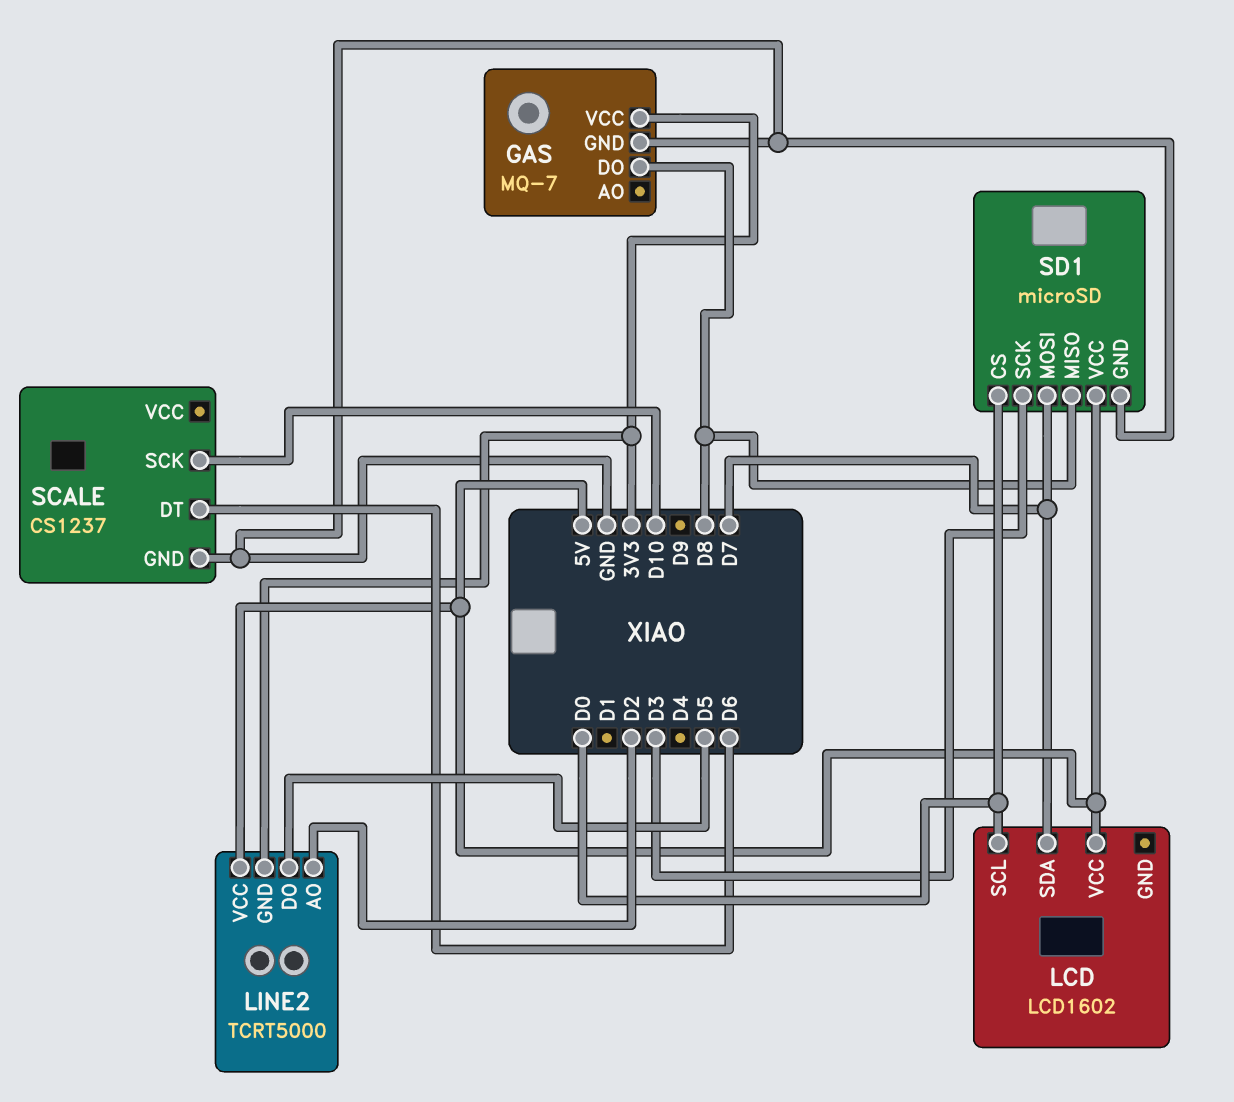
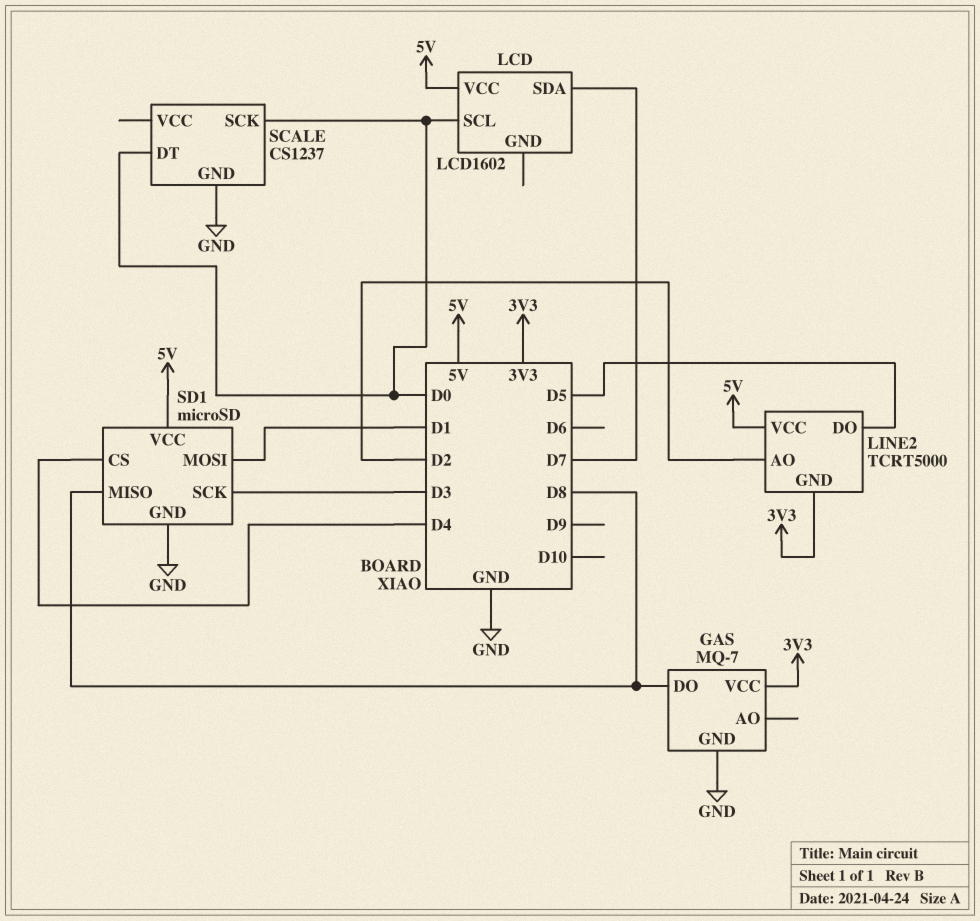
SCALE pin DT: D6 -> D0
SCALE pin SCK: D10 -> D0
SD1 pin CS: D0 -> D4
SD1 pin MOSI: D7 -> D1

